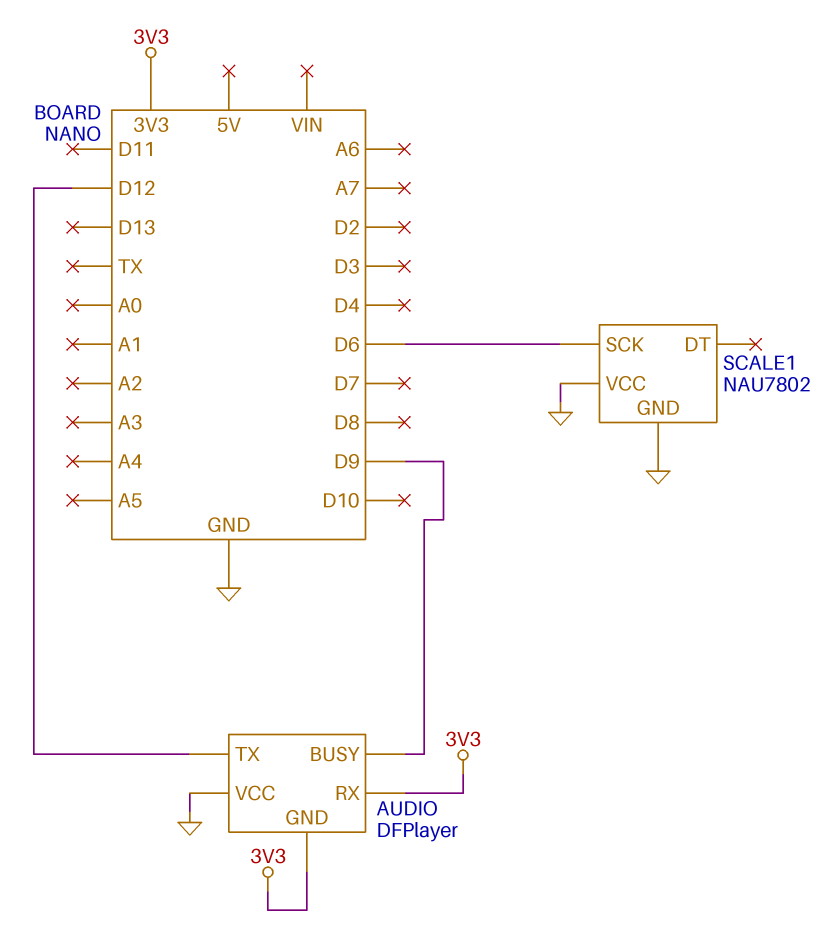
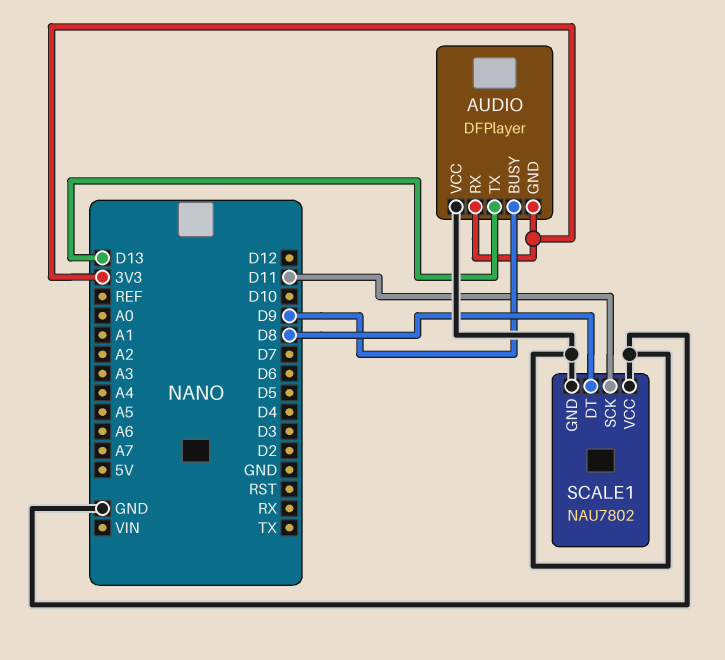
AUDIO pin TX: D12 -> D13
SCALE1 pin DT: none -> D8
SCALE1 pin SCK: D6 -> D11

